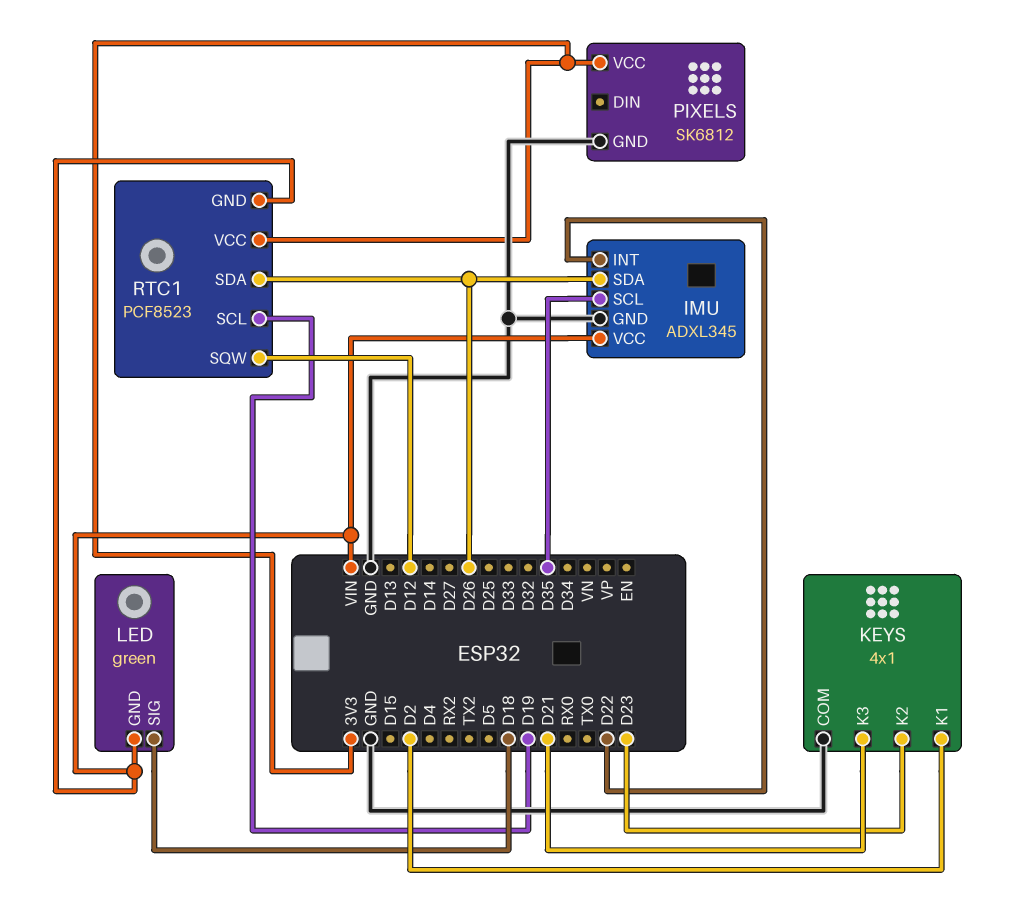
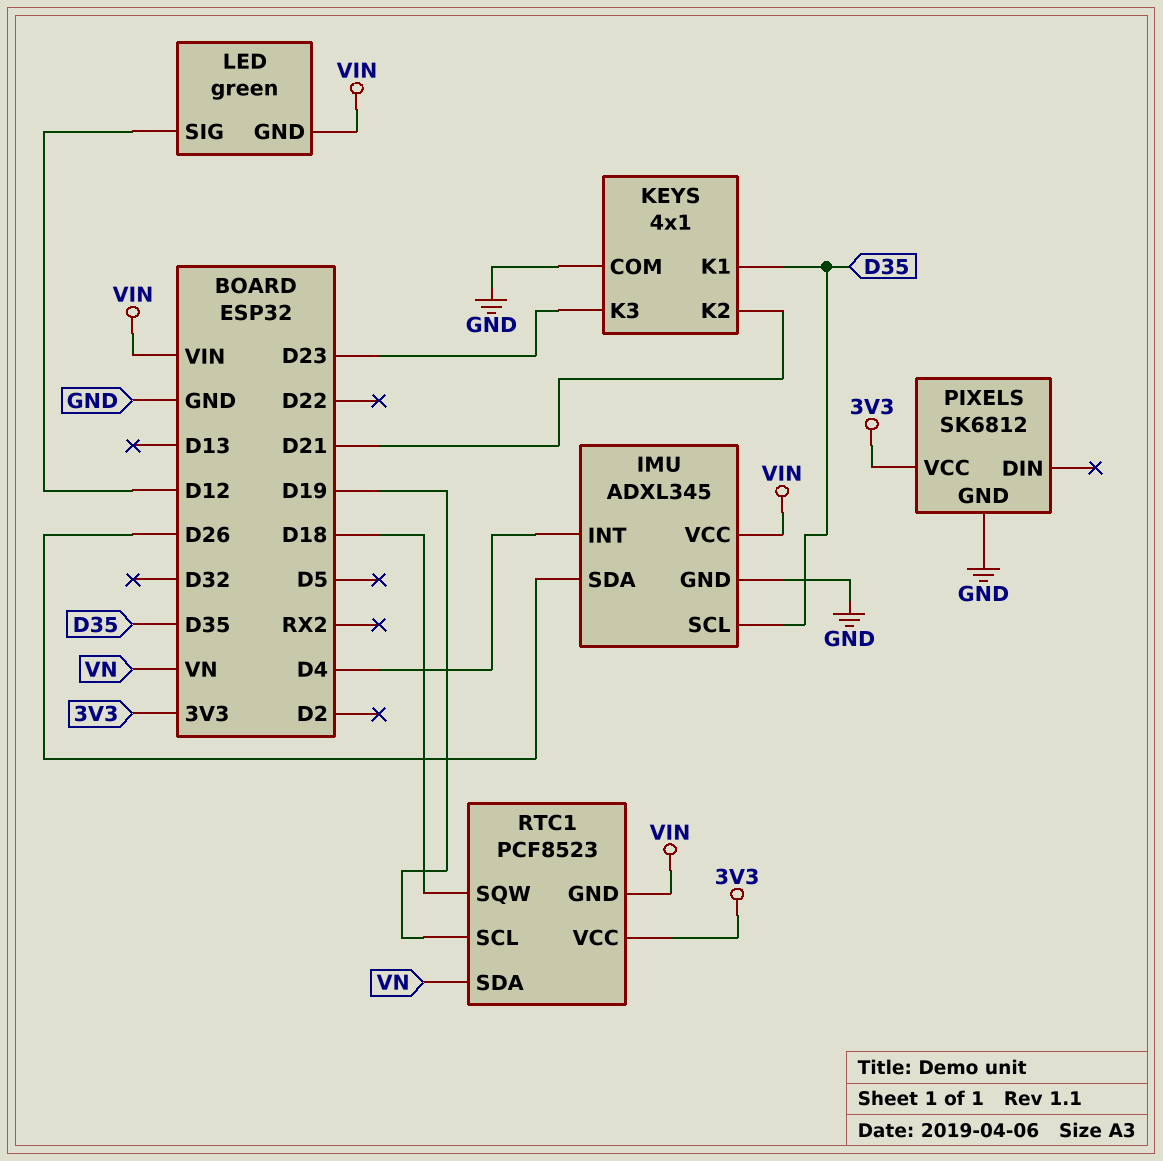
IMU pin INT: D22 -> D4
KEYS pin K1: D2 -> D35
KEYS pin K2: D23 -> D21
KEYS pin K3: D21 -> D23
LED pin SIG: D18 -> D12
RTC1 pin SDA: D26 -> VN
RTC1 pin SQW: D12 -> D18

